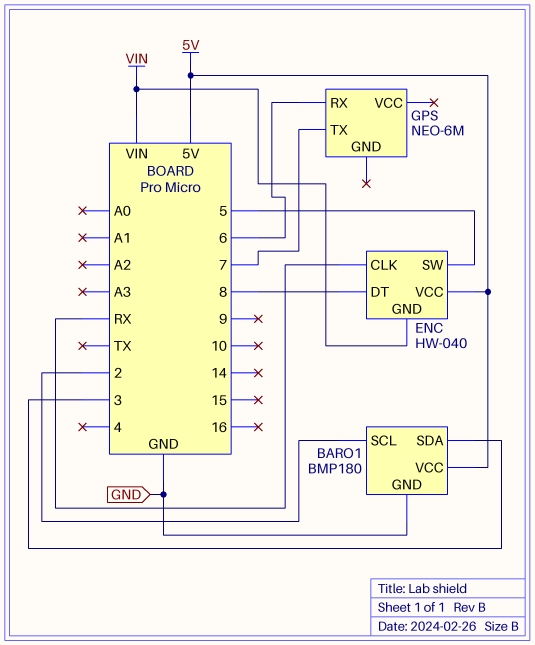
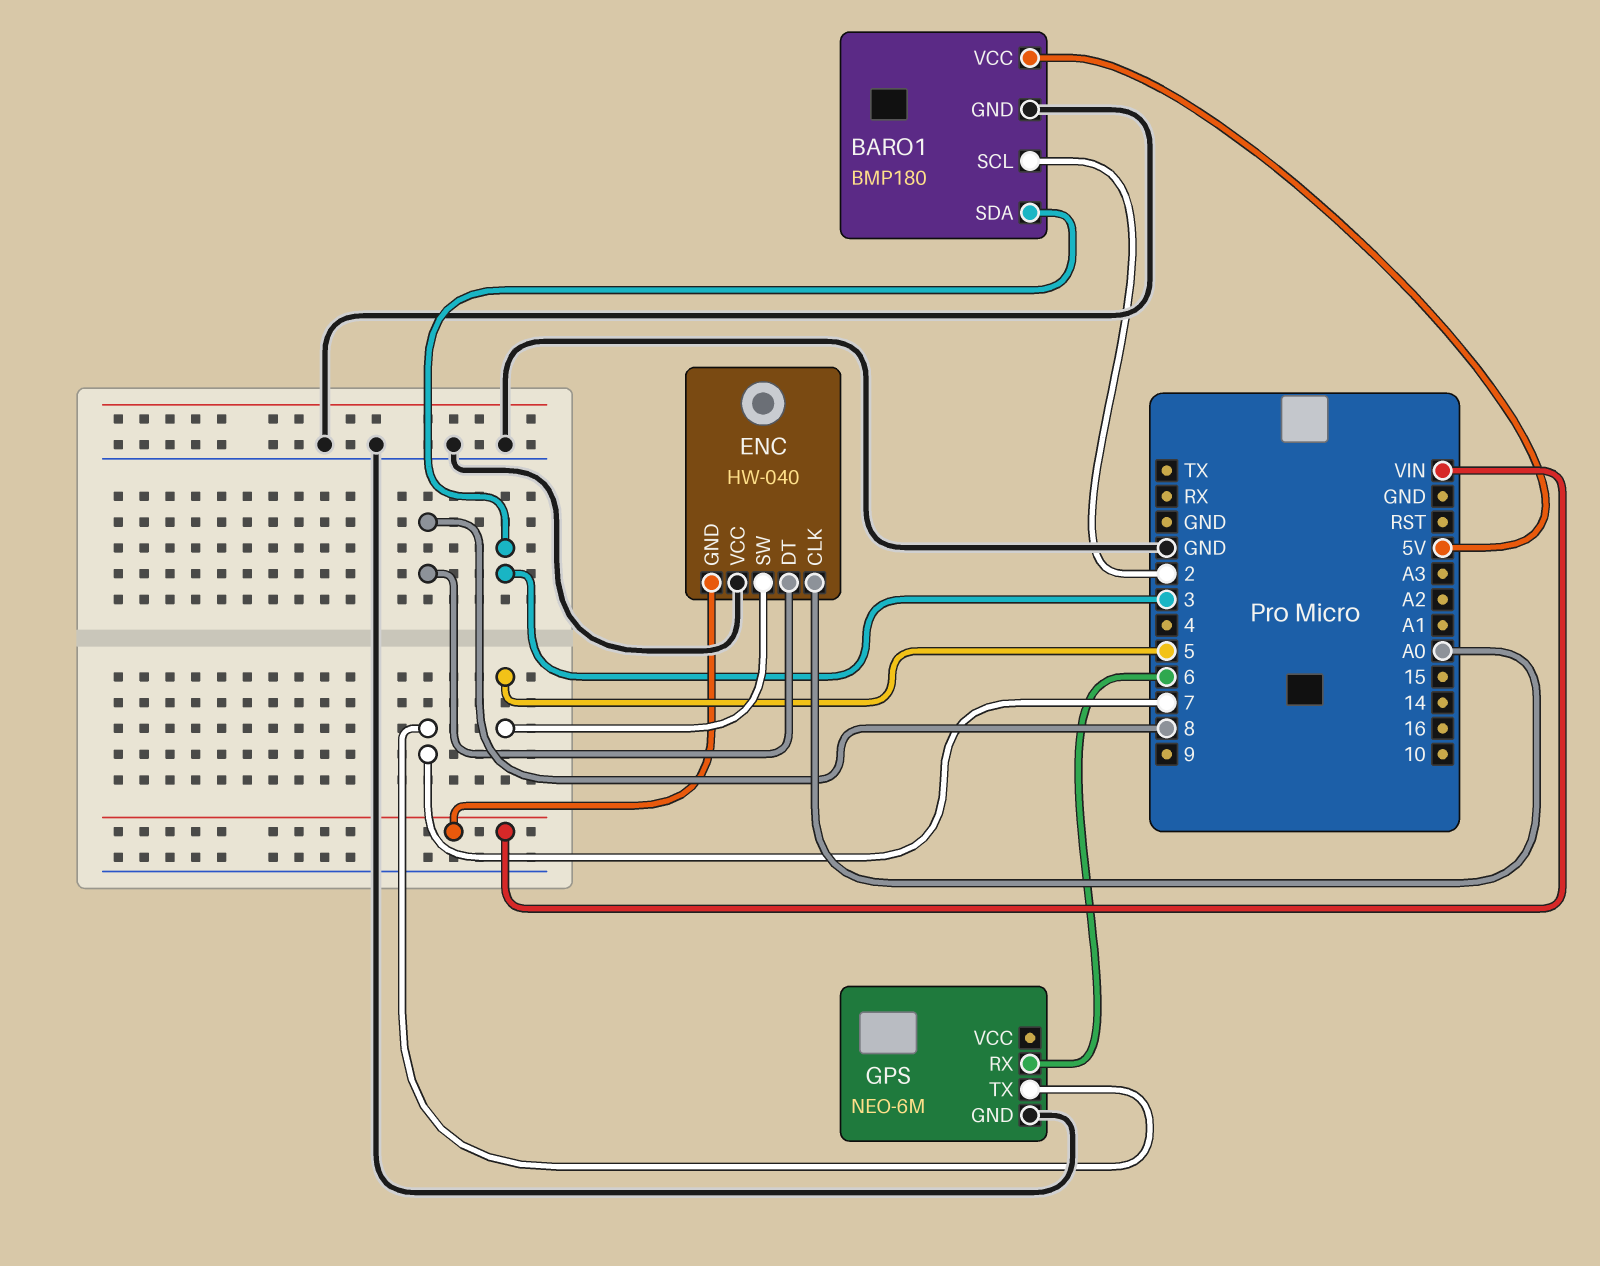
ENC pin CLK: RX -> A0
ENC pin VCC: 5V -> GND
GPS pin GND: none -> GND

